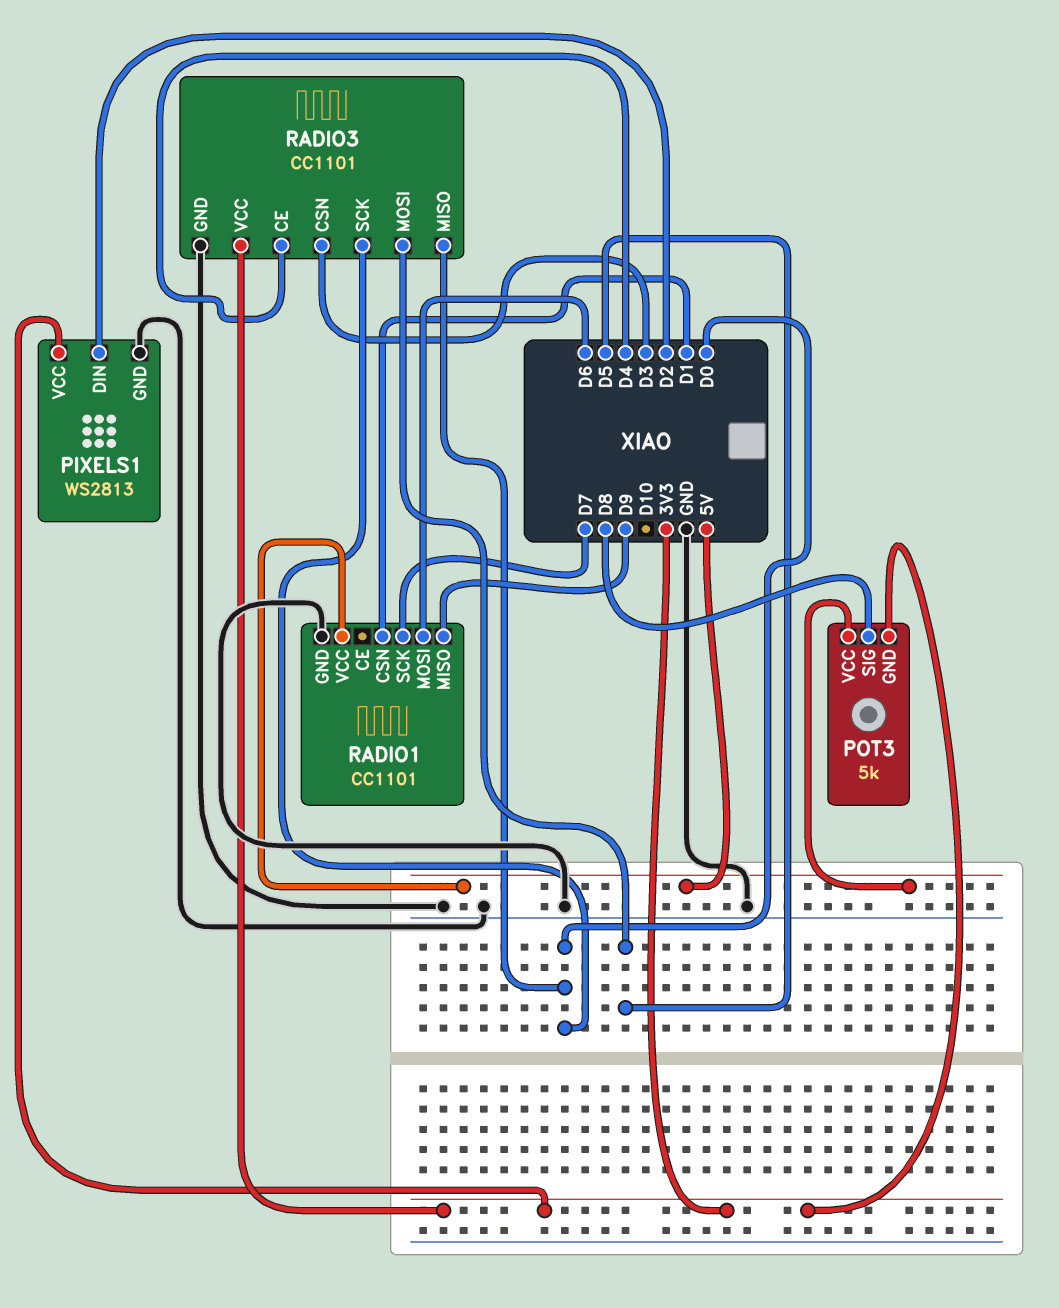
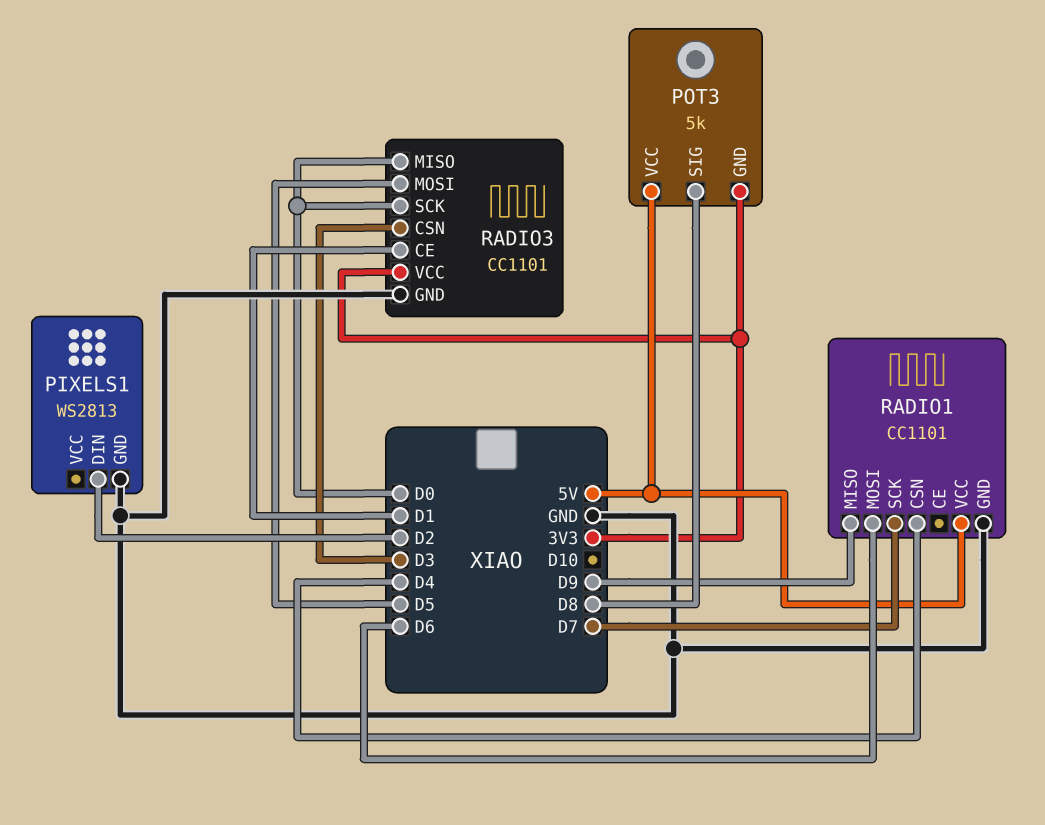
PIXELS1 pin VCC: 3V3 -> none
RADIO1 pin CSN: D1 -> D4
RADIO3 pin CE: D4 -> D1

